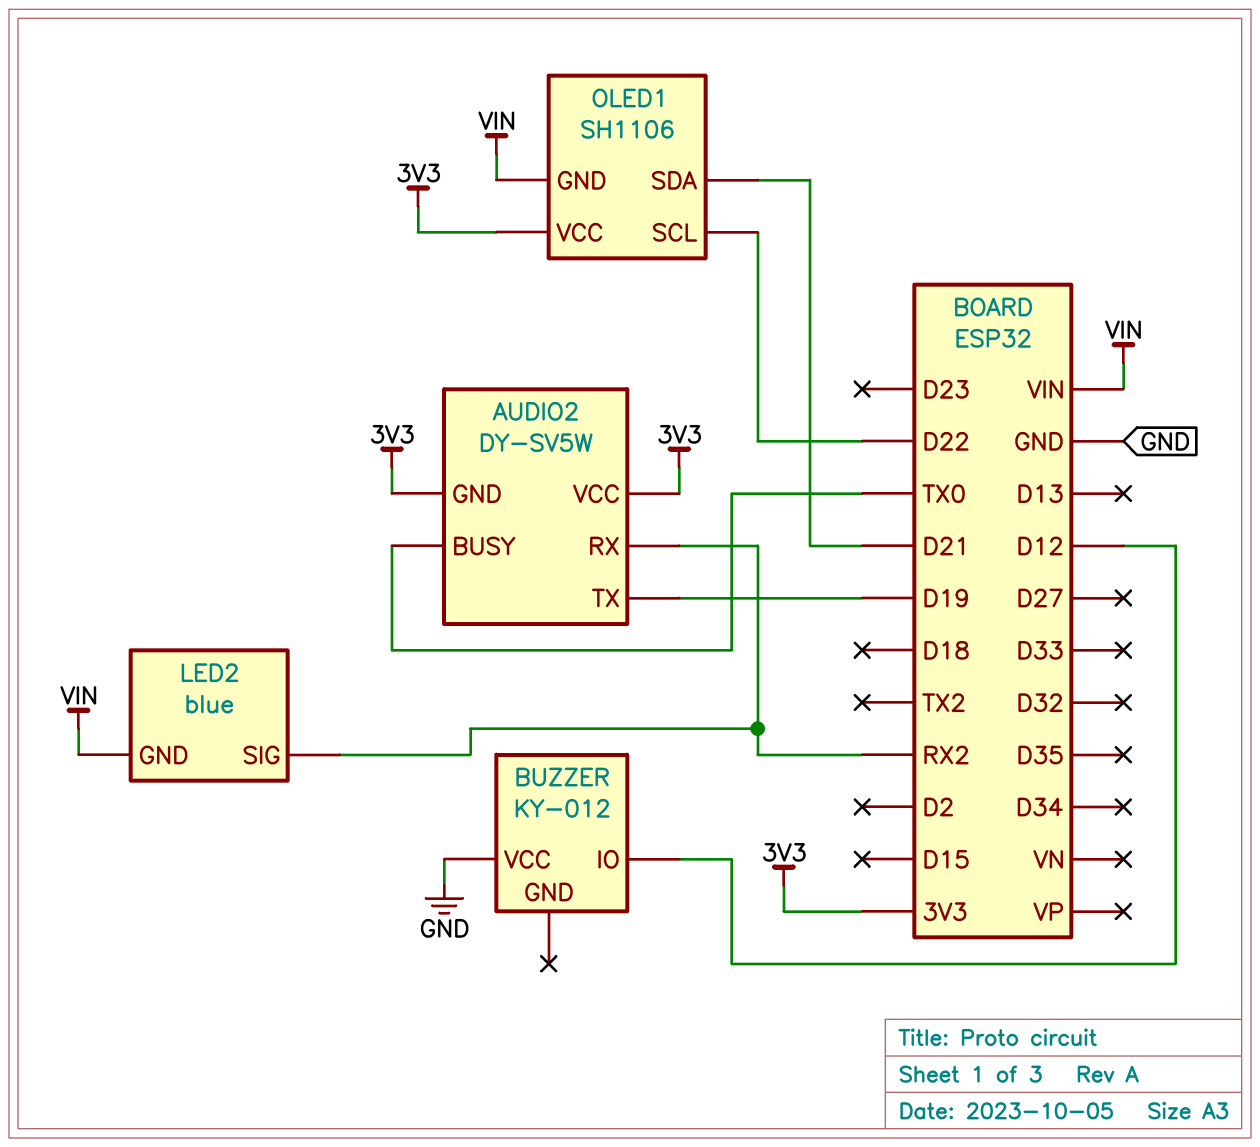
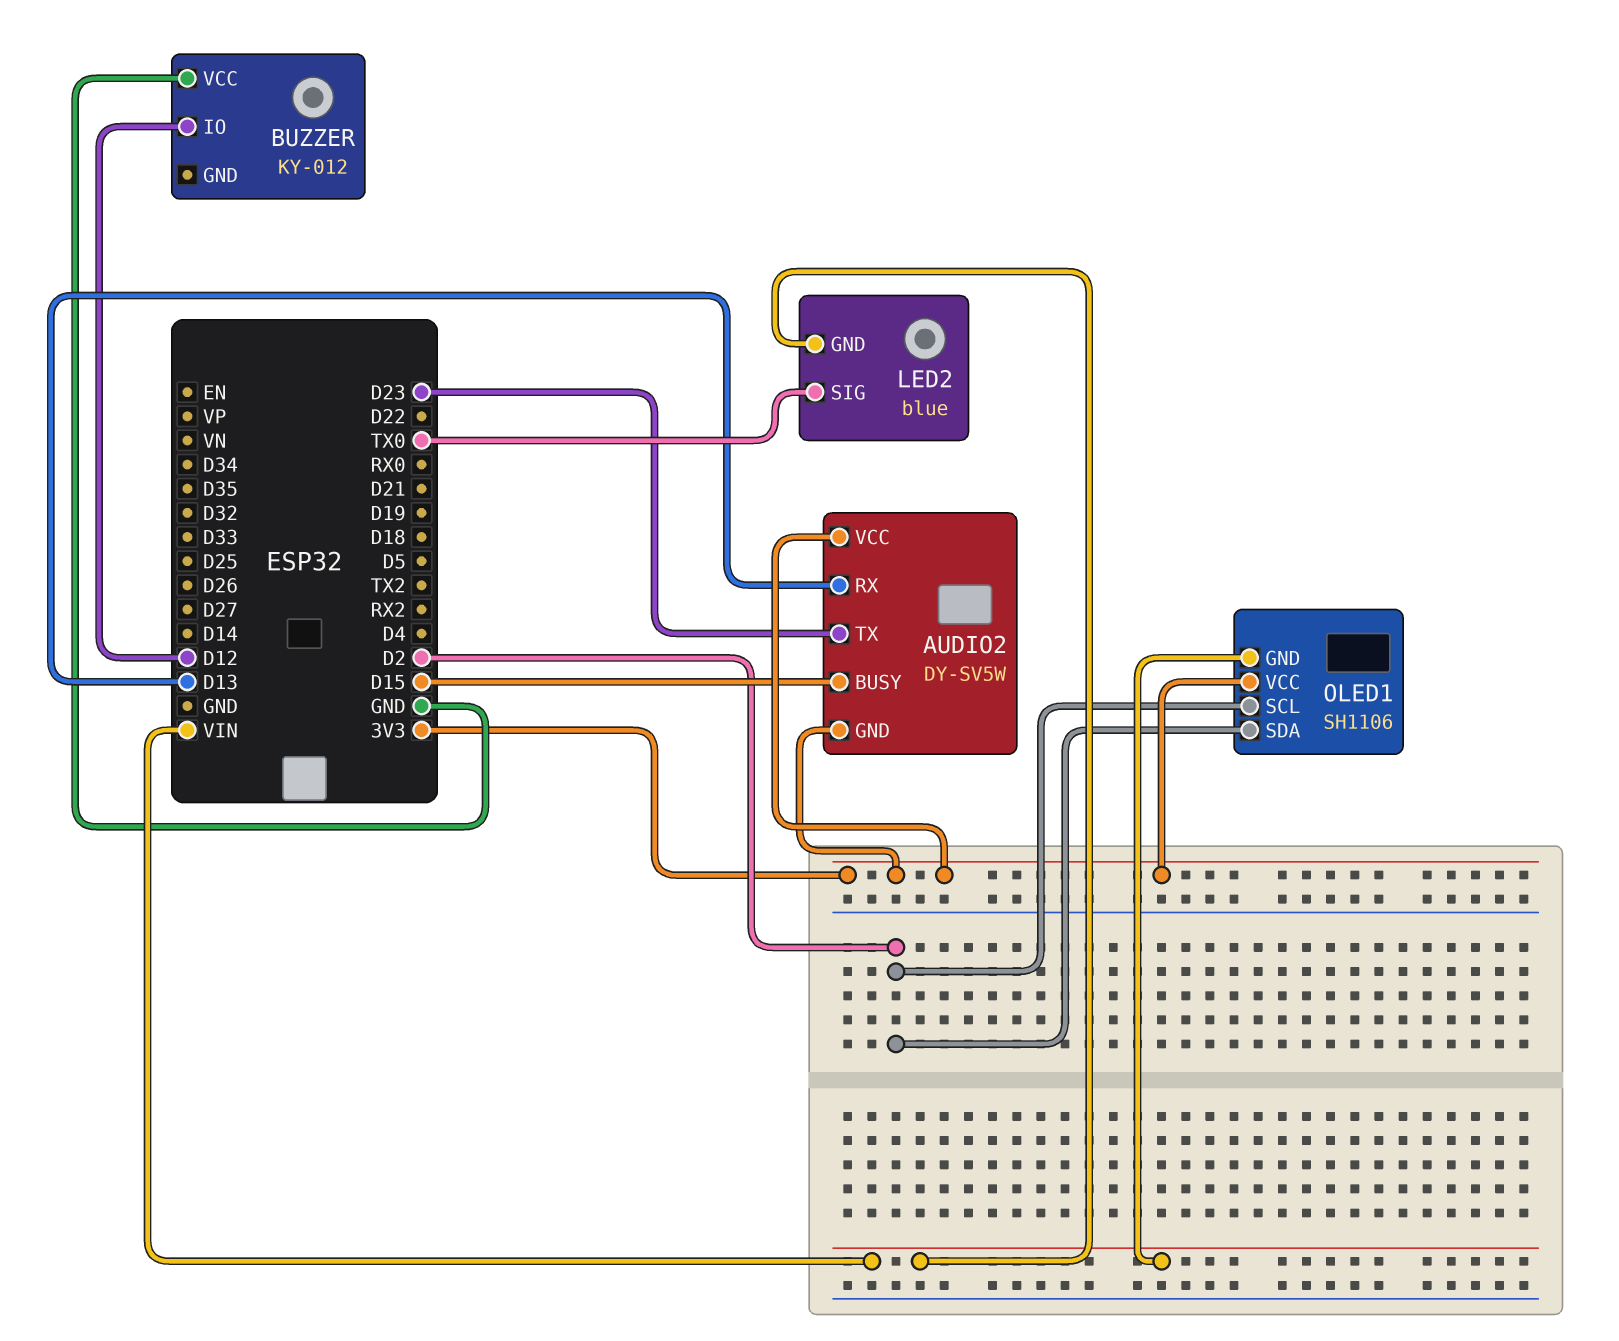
AUDIO2 pin BUSY: TX0 -> D15
AUDIO2 pin RX: RX2 -> D13
AUDIO2 pin TX: D19 -> D23
LED2 pin SIG: RX2 -> TX0
OLED1 pin SCL: D22 -> D2
OLED1 pin SDA: D21 -> D2

